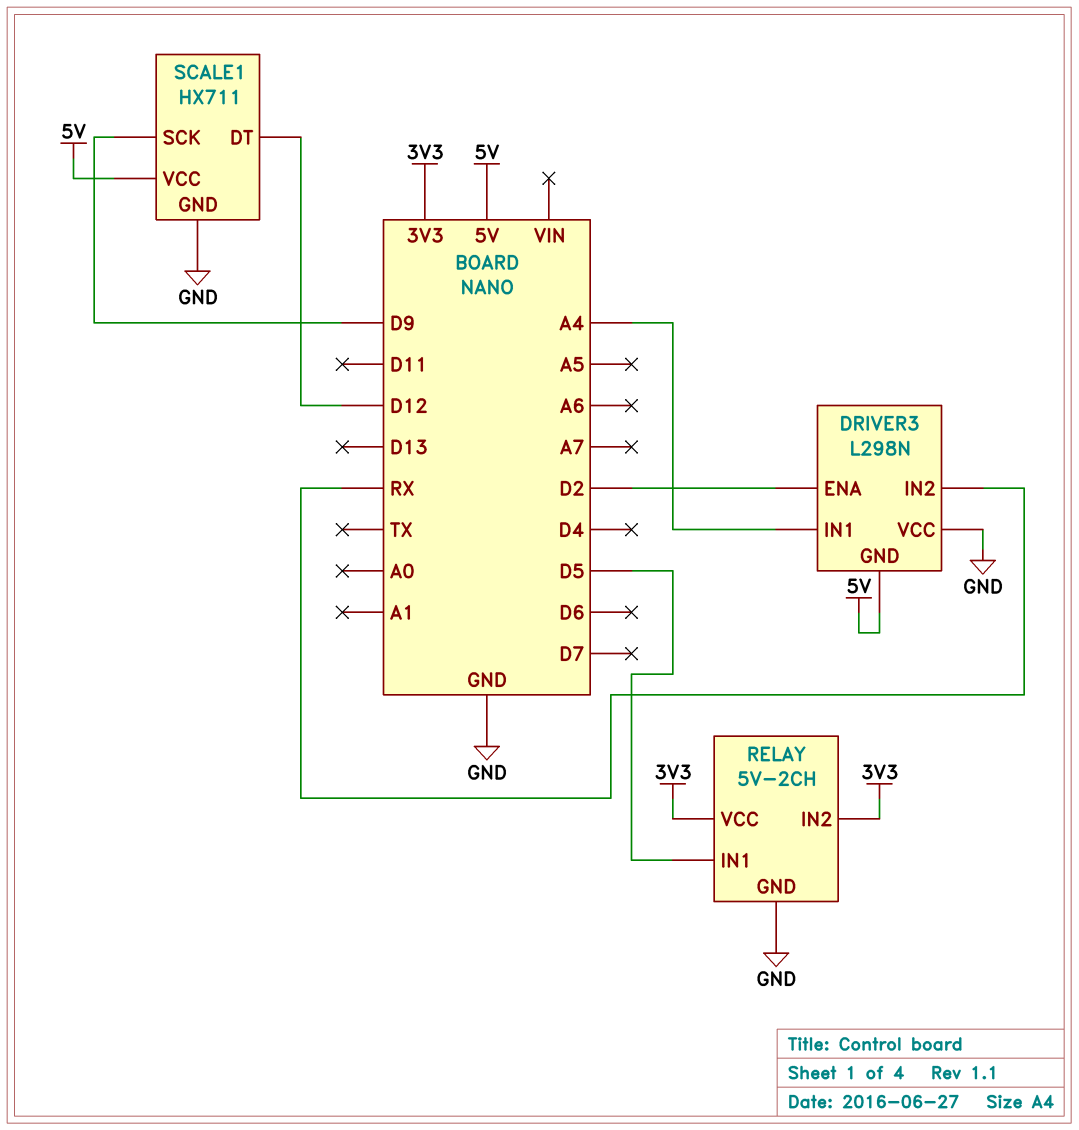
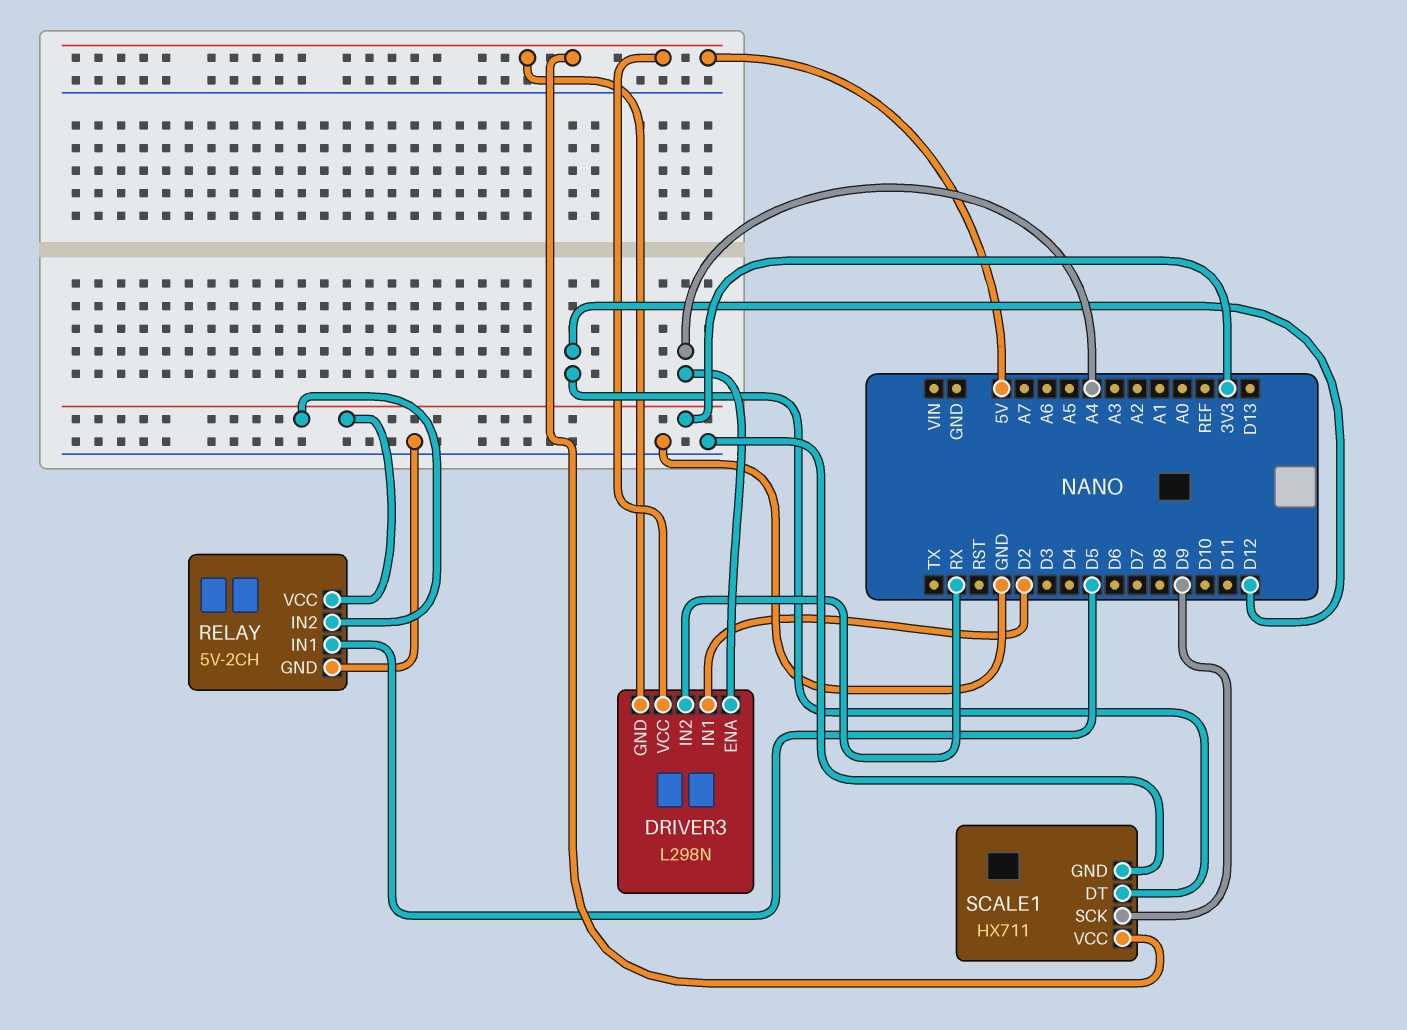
DRIVER3 pin ENA: D2 -> A4
DRIVER3 pin IN1: A4 -> D2
DRIVER3 pin VCC: GND -> 5V

